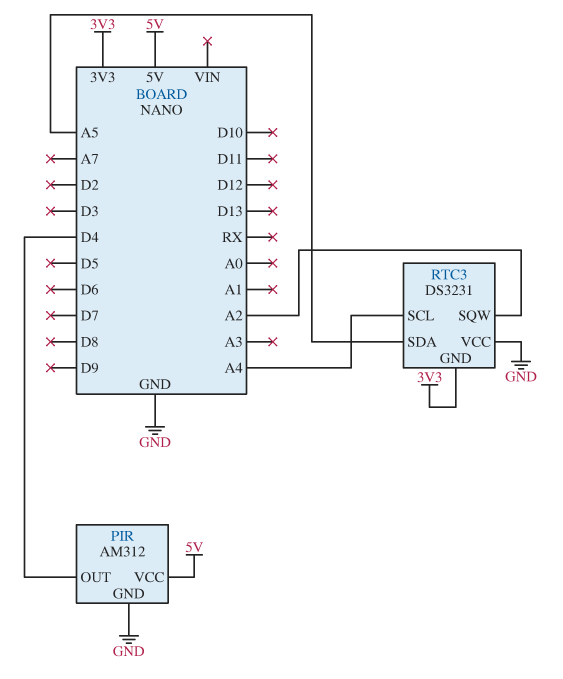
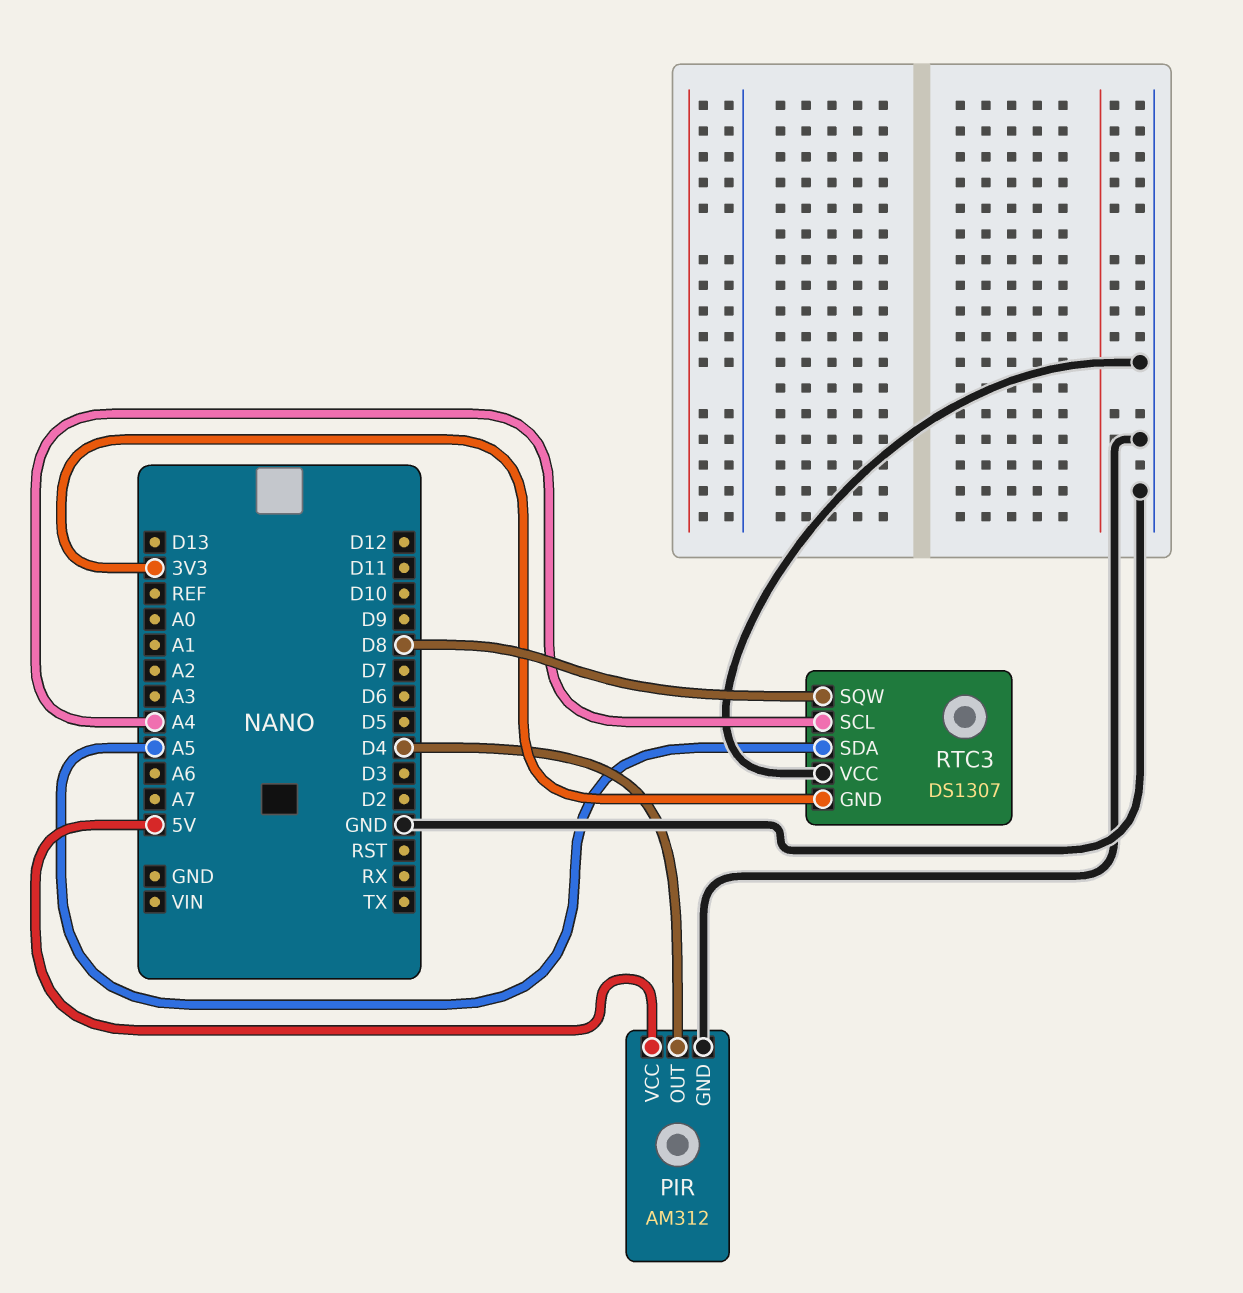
RTC3: DS3231 -> DS1307
RTC3 pin SQW: A2 -> D8

